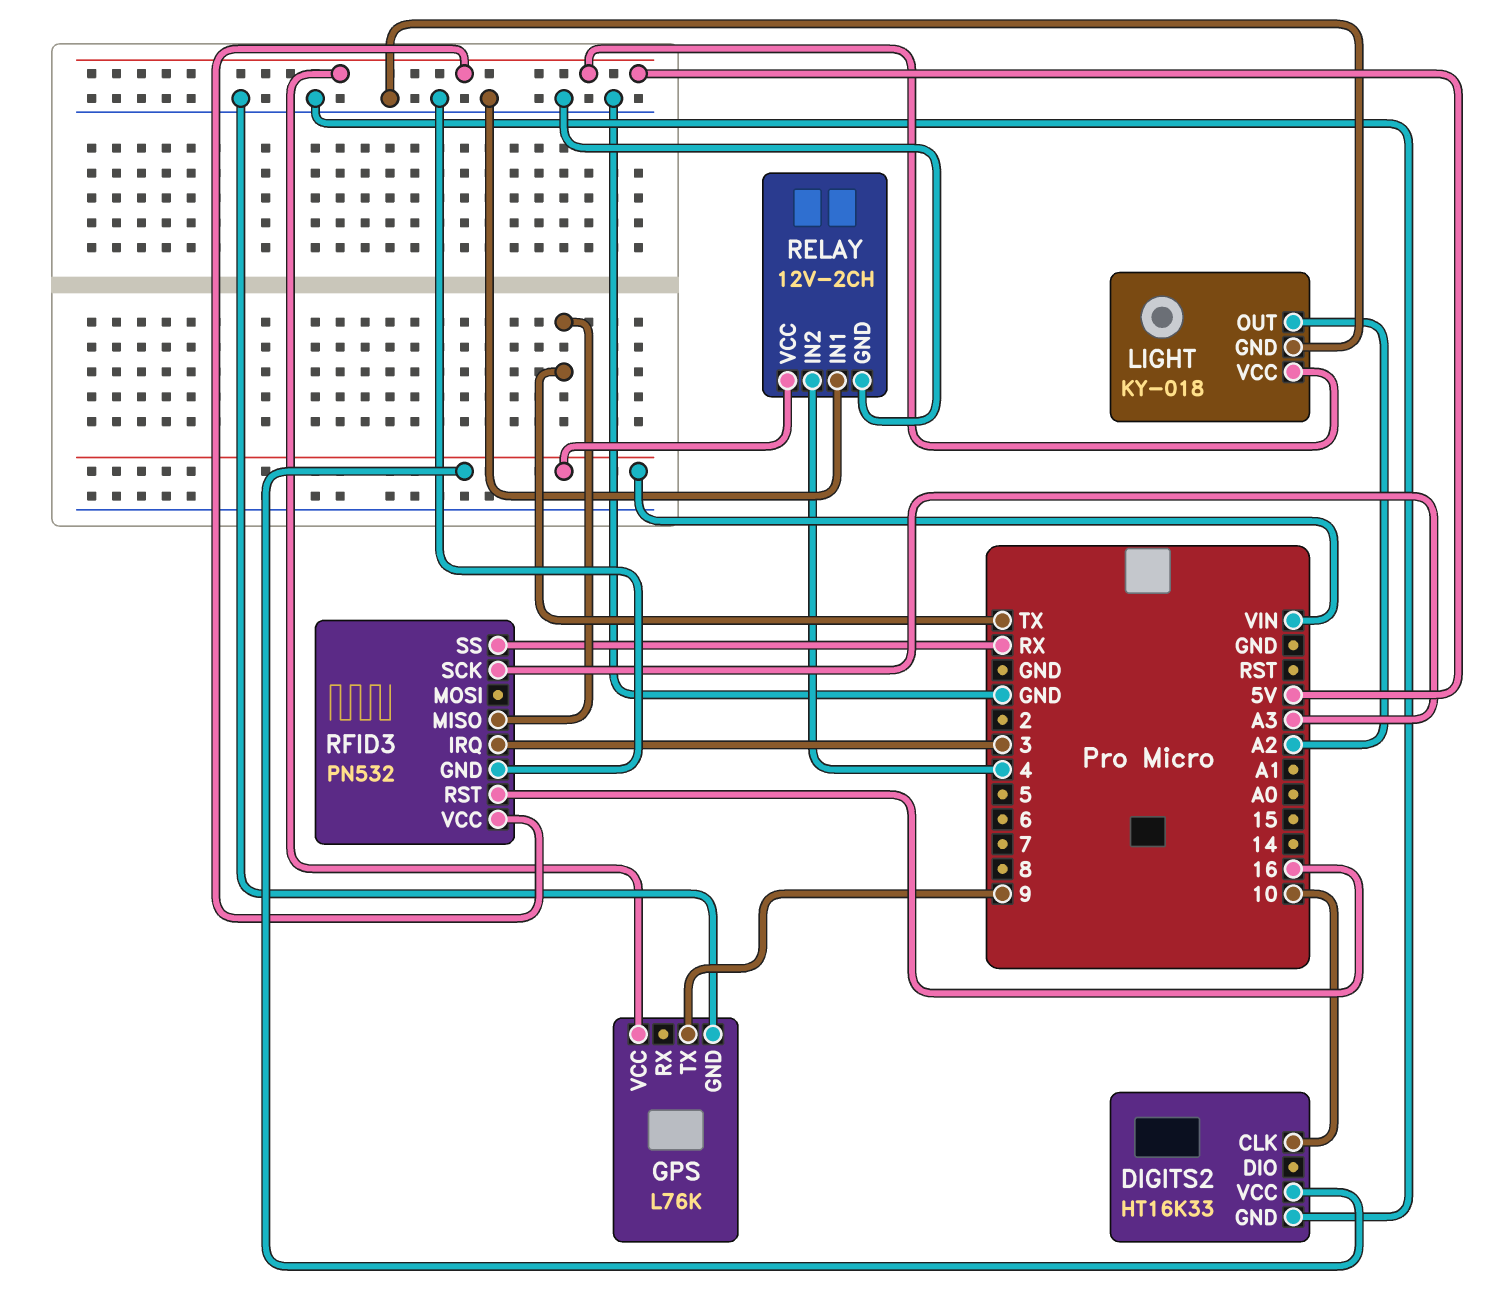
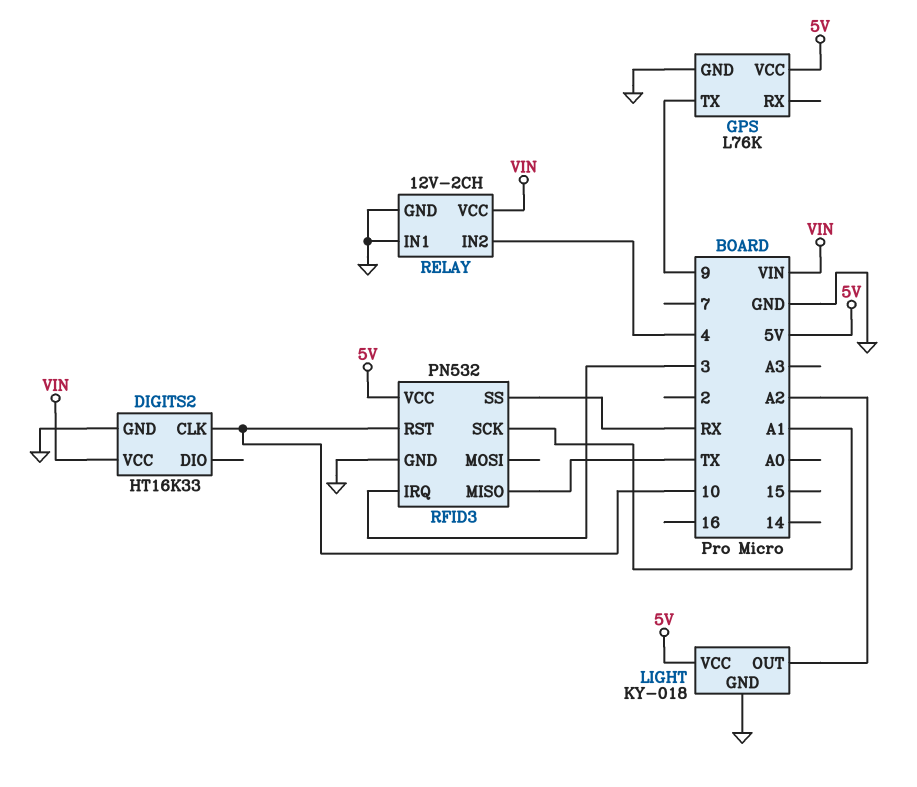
RFID3 pin RST: 16 -> 10
RFID3 pin SCK: A3 -> A1

